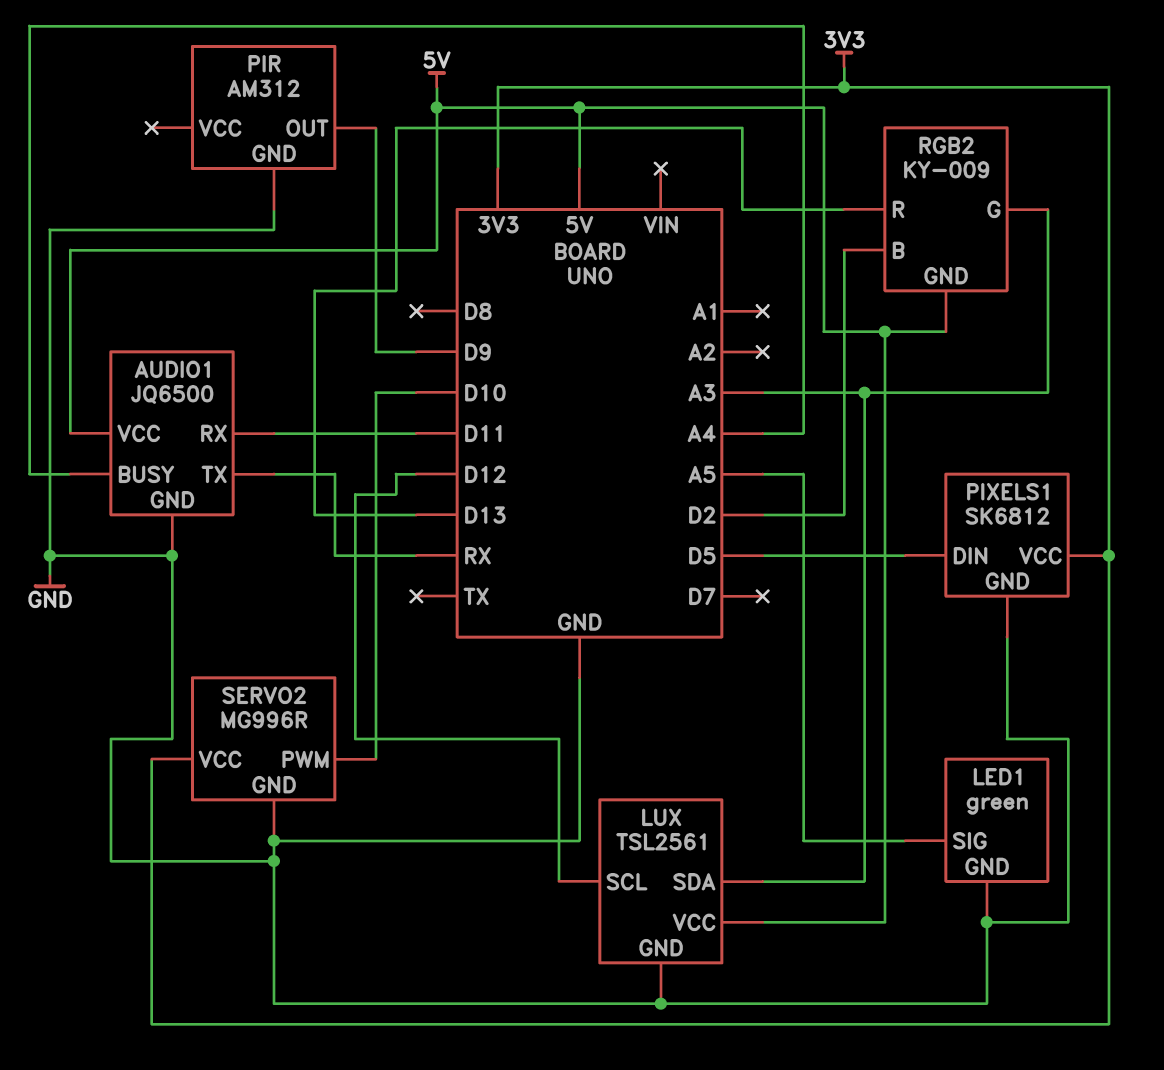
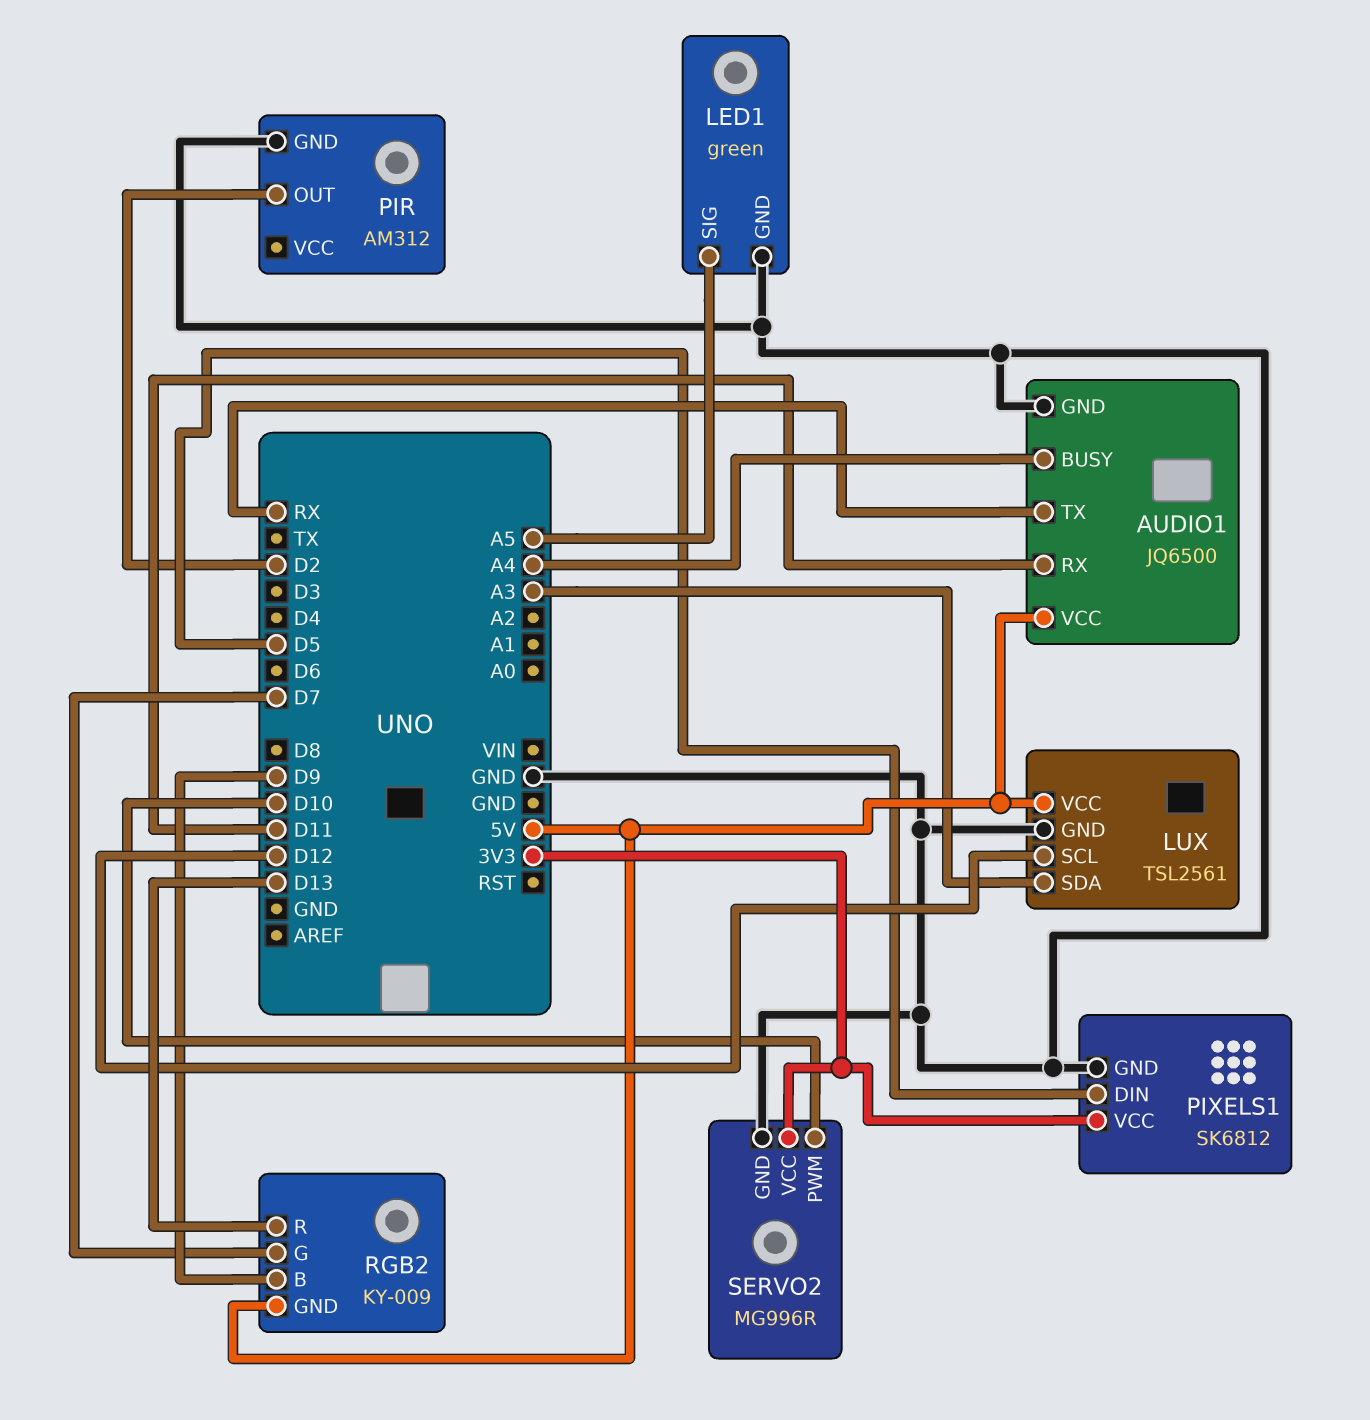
PIR pin OUT: D9 -> D2
RGB2 pin B: D2 -> D9
RGB2 pin G: A3 -> D7

